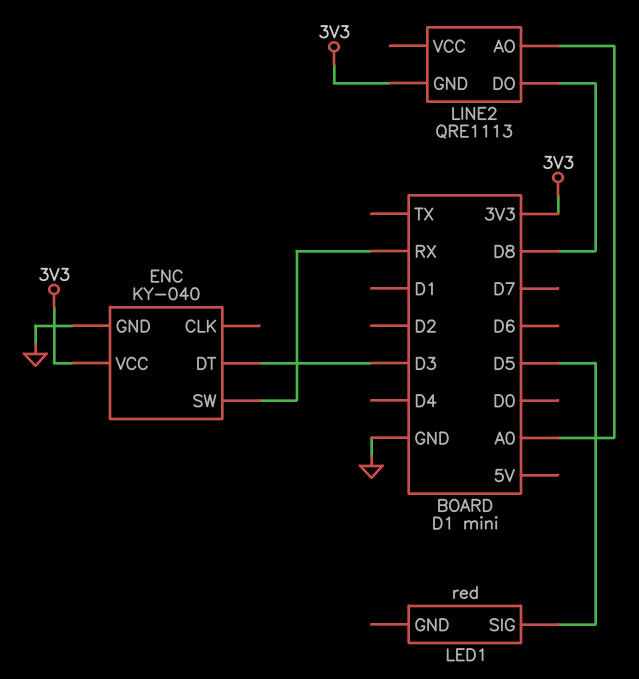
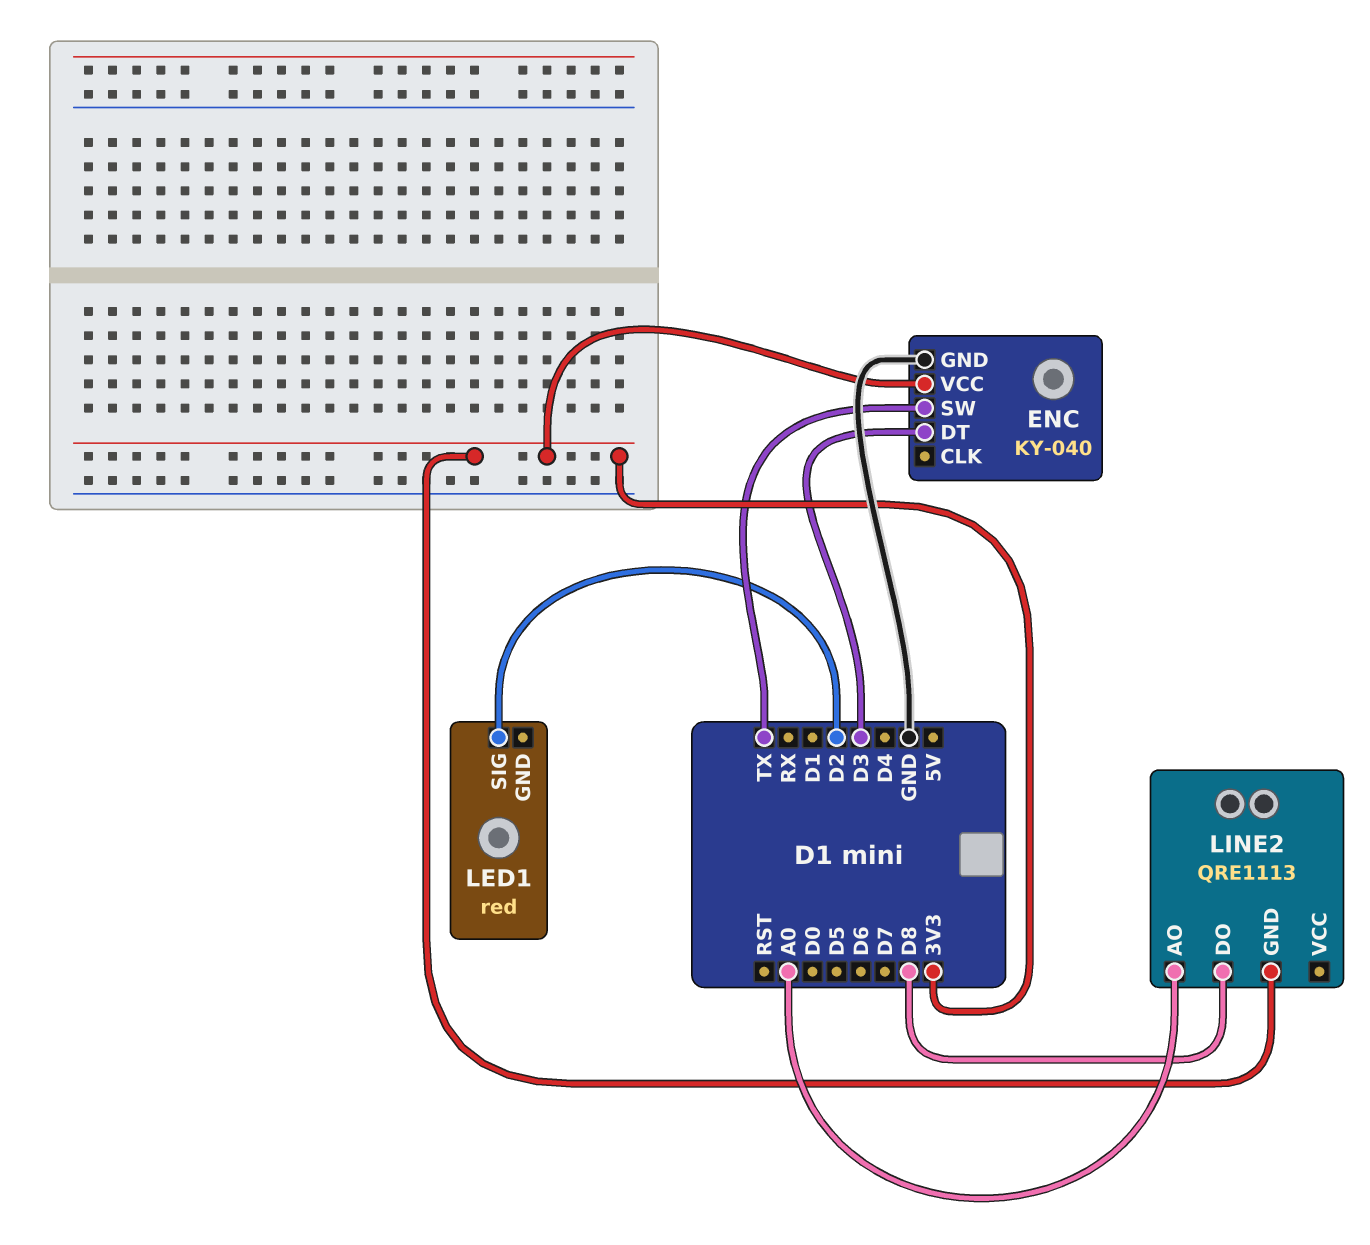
ENC pin SW: RX -> TX
LED1 pin SIG: D5 -> D2

